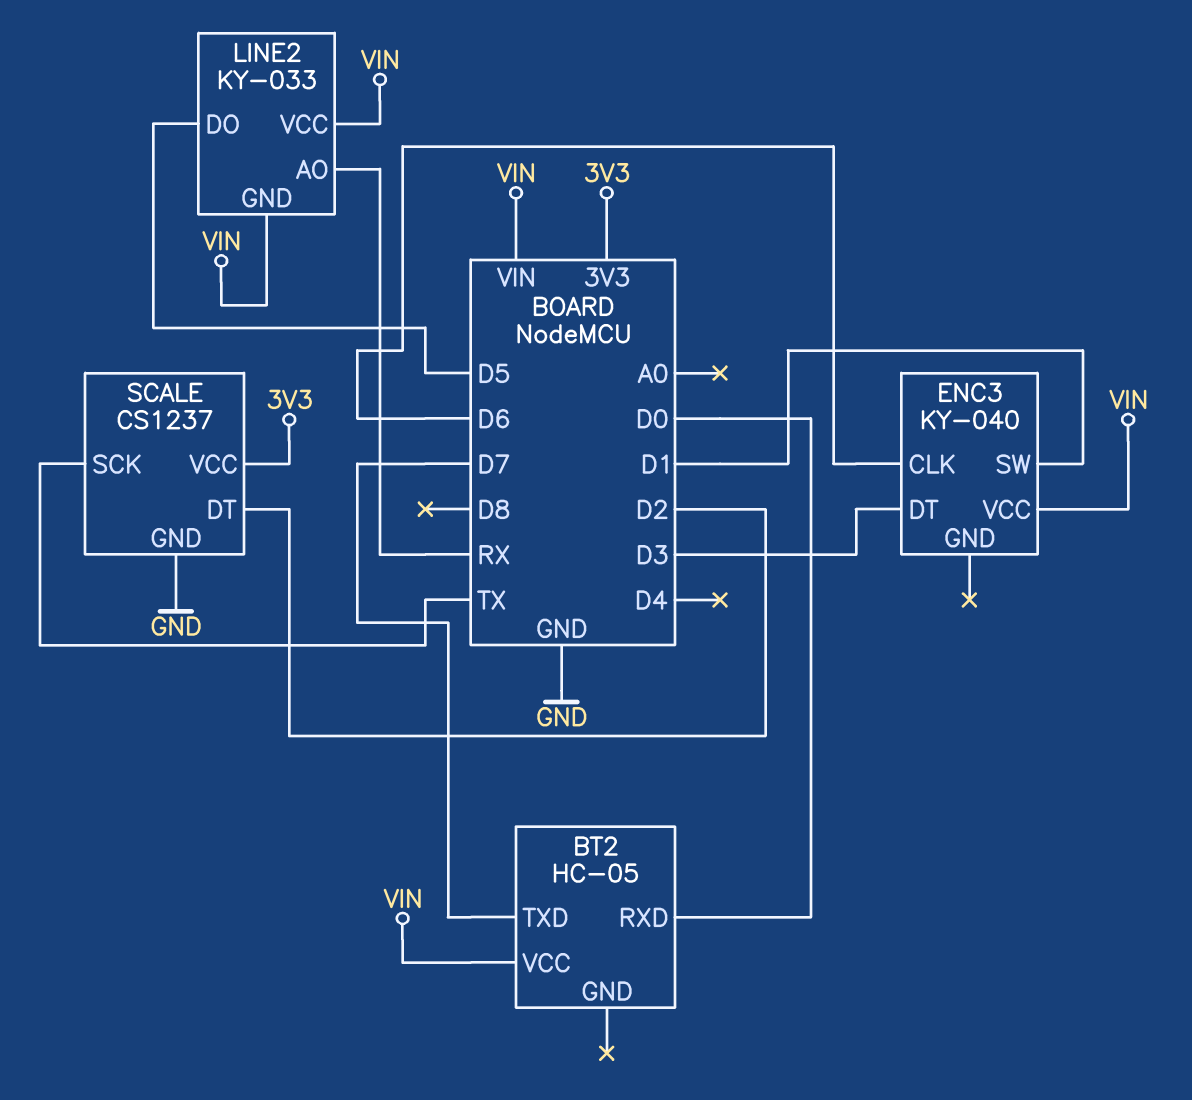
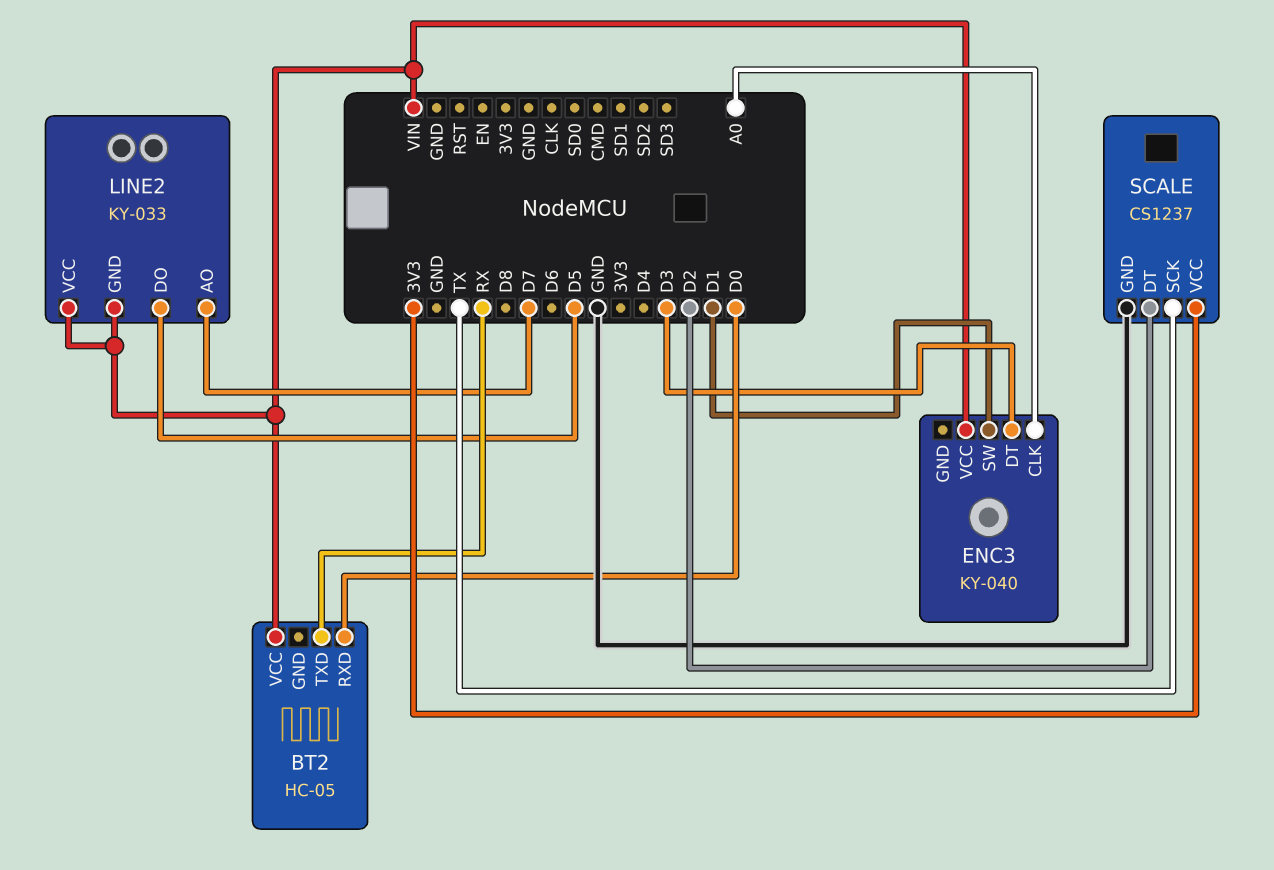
BT2 pin TXD: D7 -> RX
ENC3 pin CLK: D6 -> A0
LINE2 pin AO: RX -> D7

